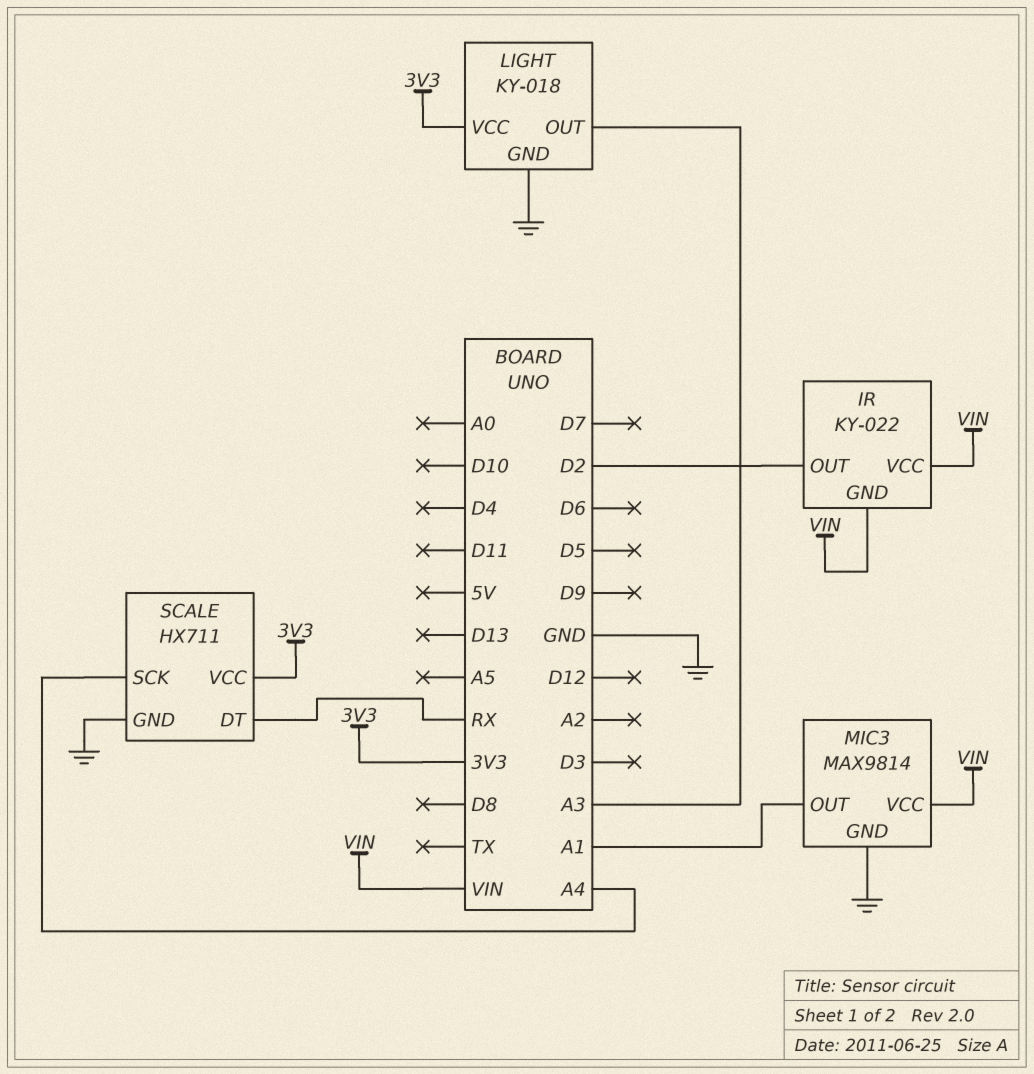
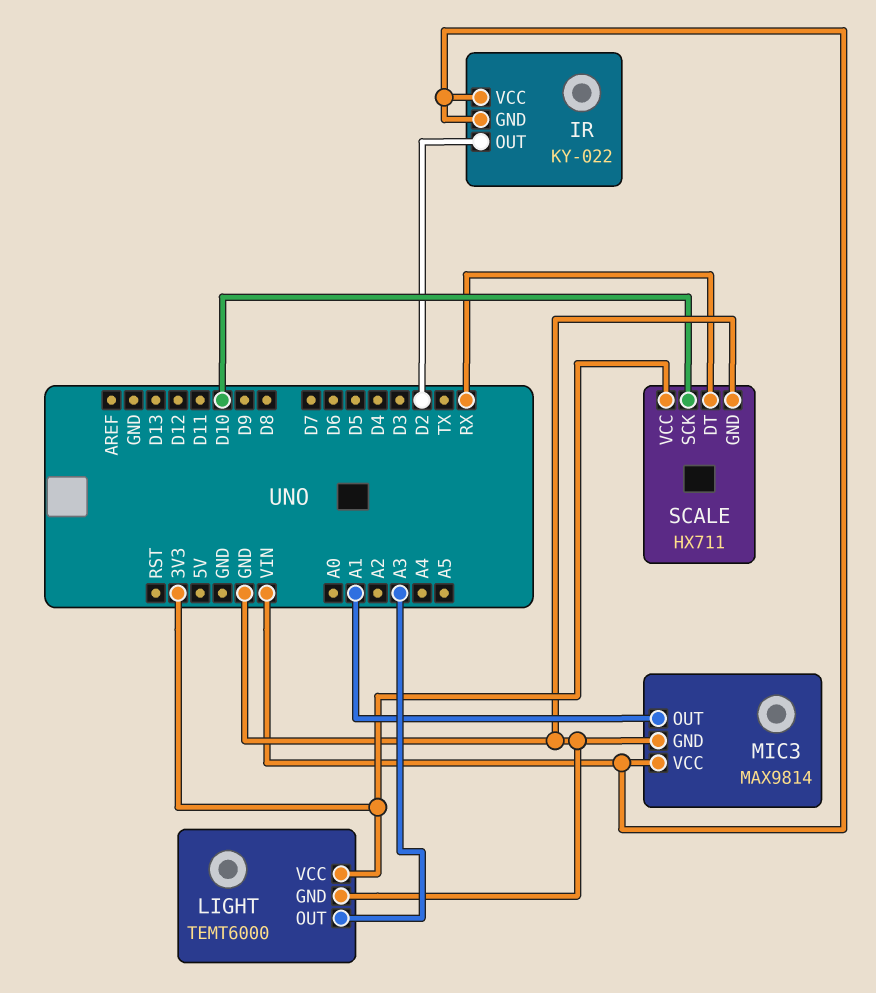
LIGHT: KY-018 -> TEMT6000
SCALE pin SCK: A4 -> D10

